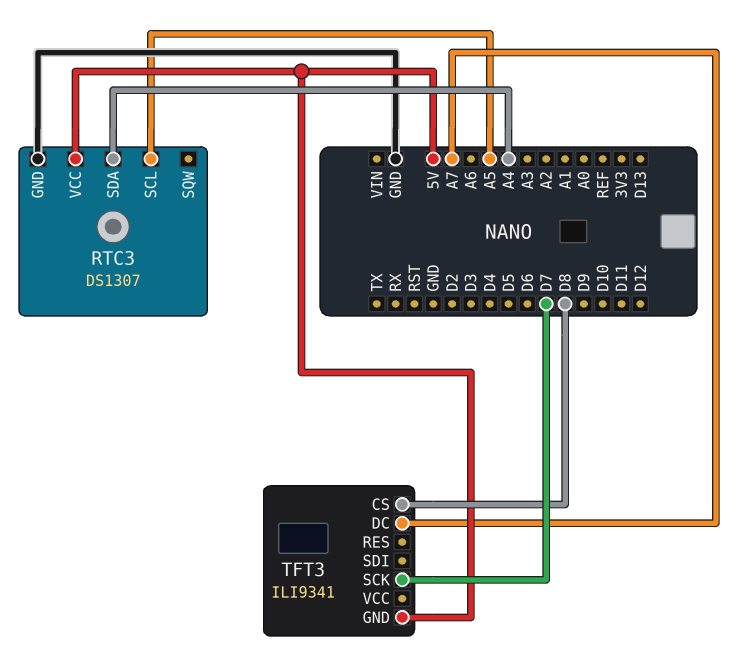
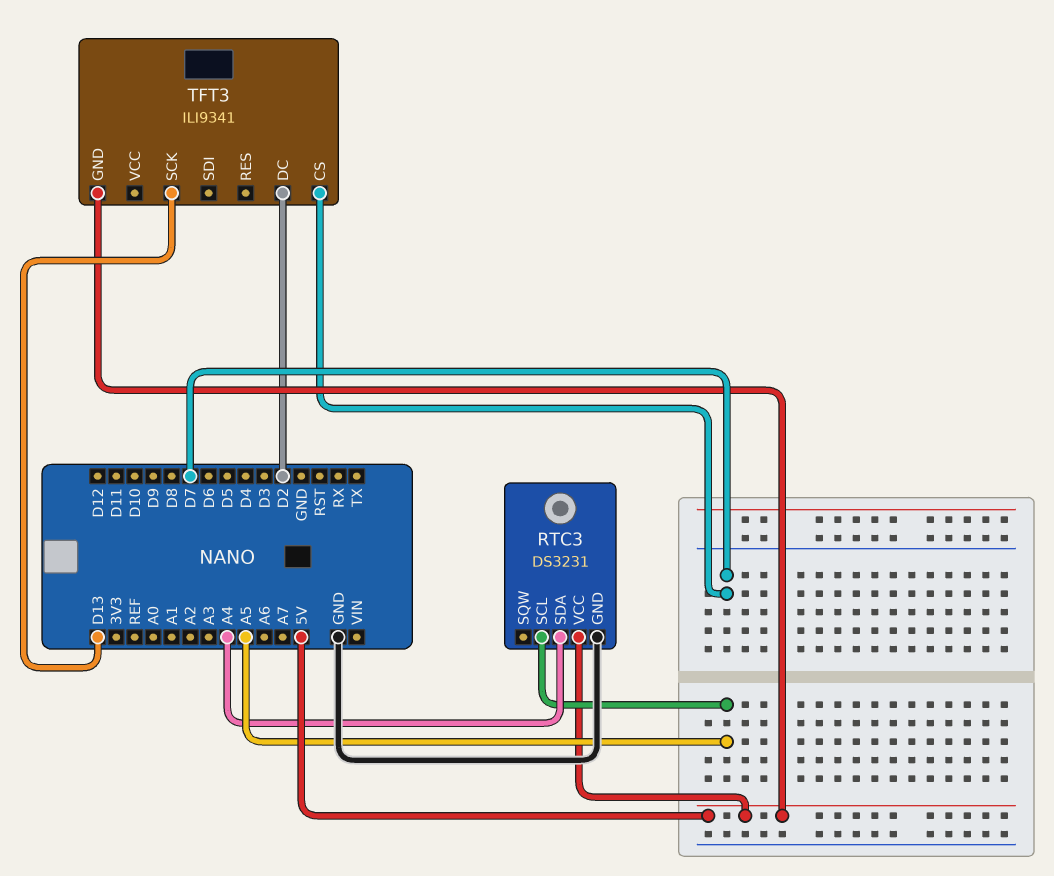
RTC3: DS1307 -> DS3231
TFT3 pin CS: D8 -> D7
TFT3 pin DC: A7 -> D2
TFT3 pin SCK: D7 -> D13

